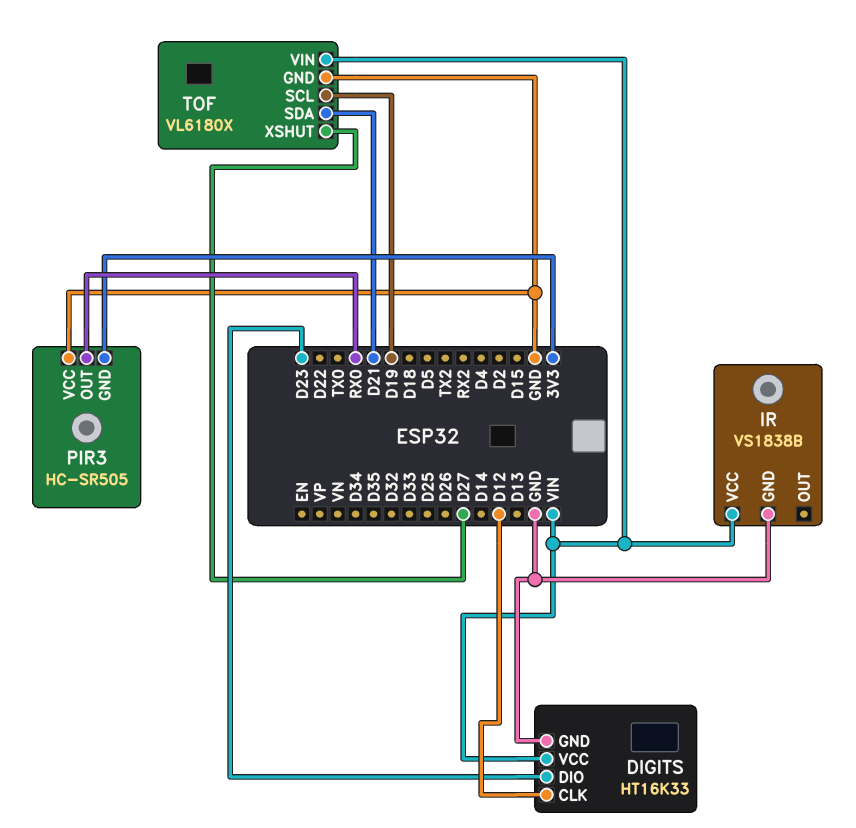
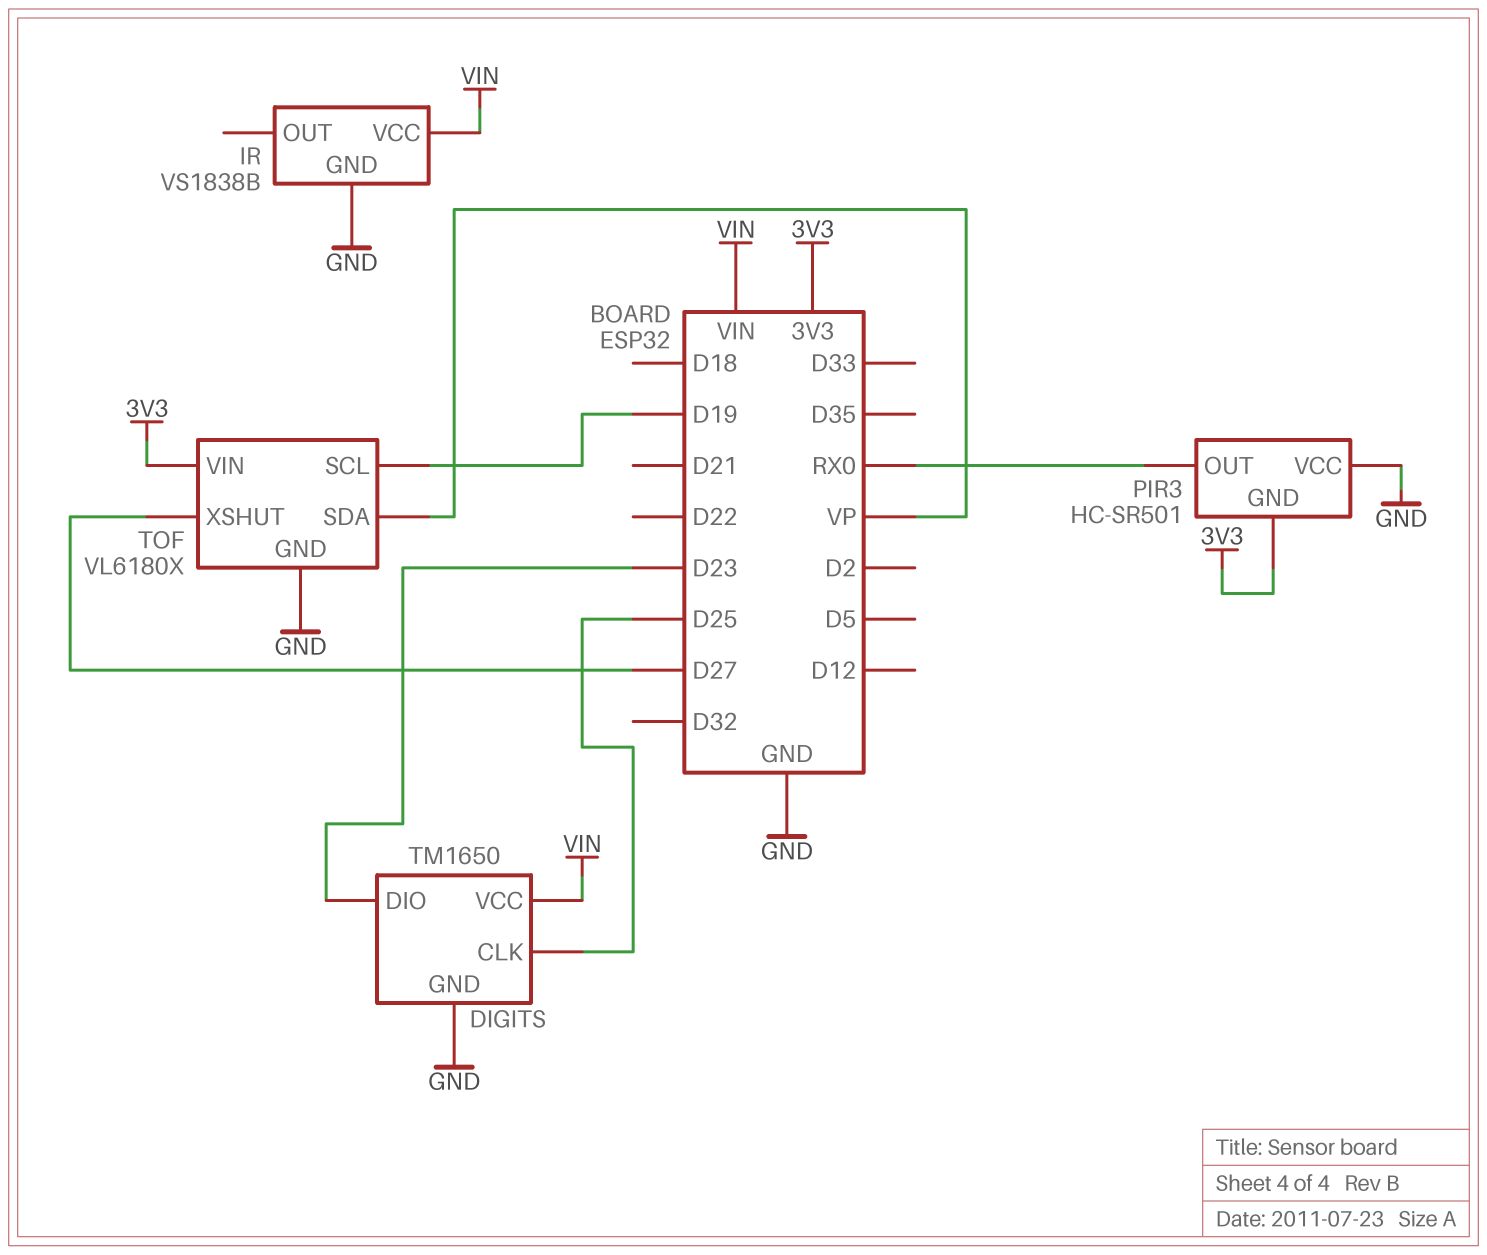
DIGITS: HT16K33 -> TM1650
DIGITS pin CLK: D12 -> D25
PIR3: HC-SR505 -> HC-SR501
TOF pin SDA: D21 -> VP
TOF pin VIN: VIN -> 3V3

